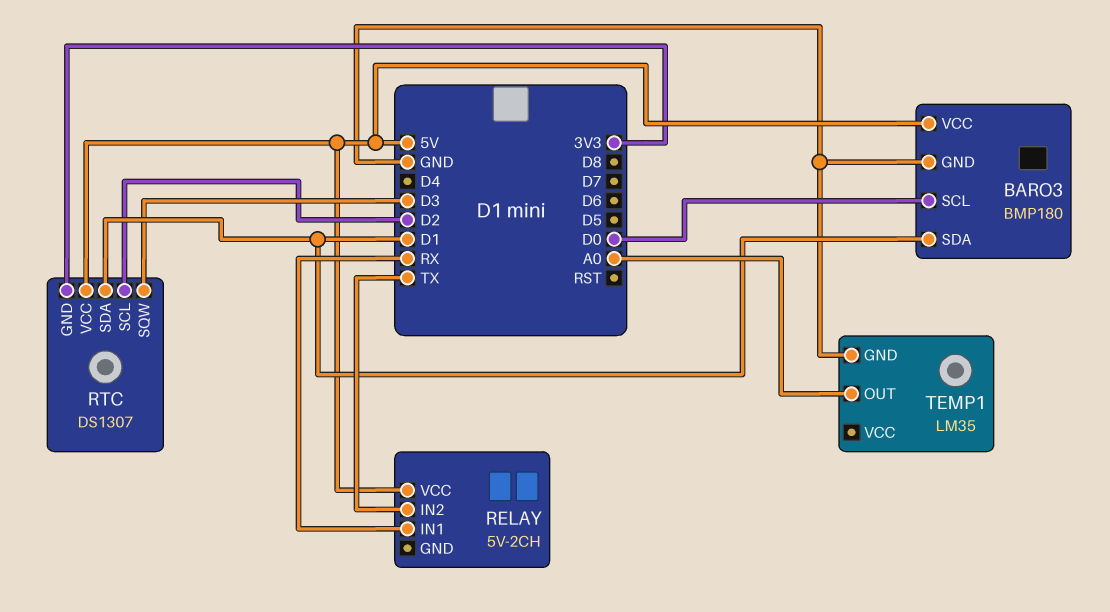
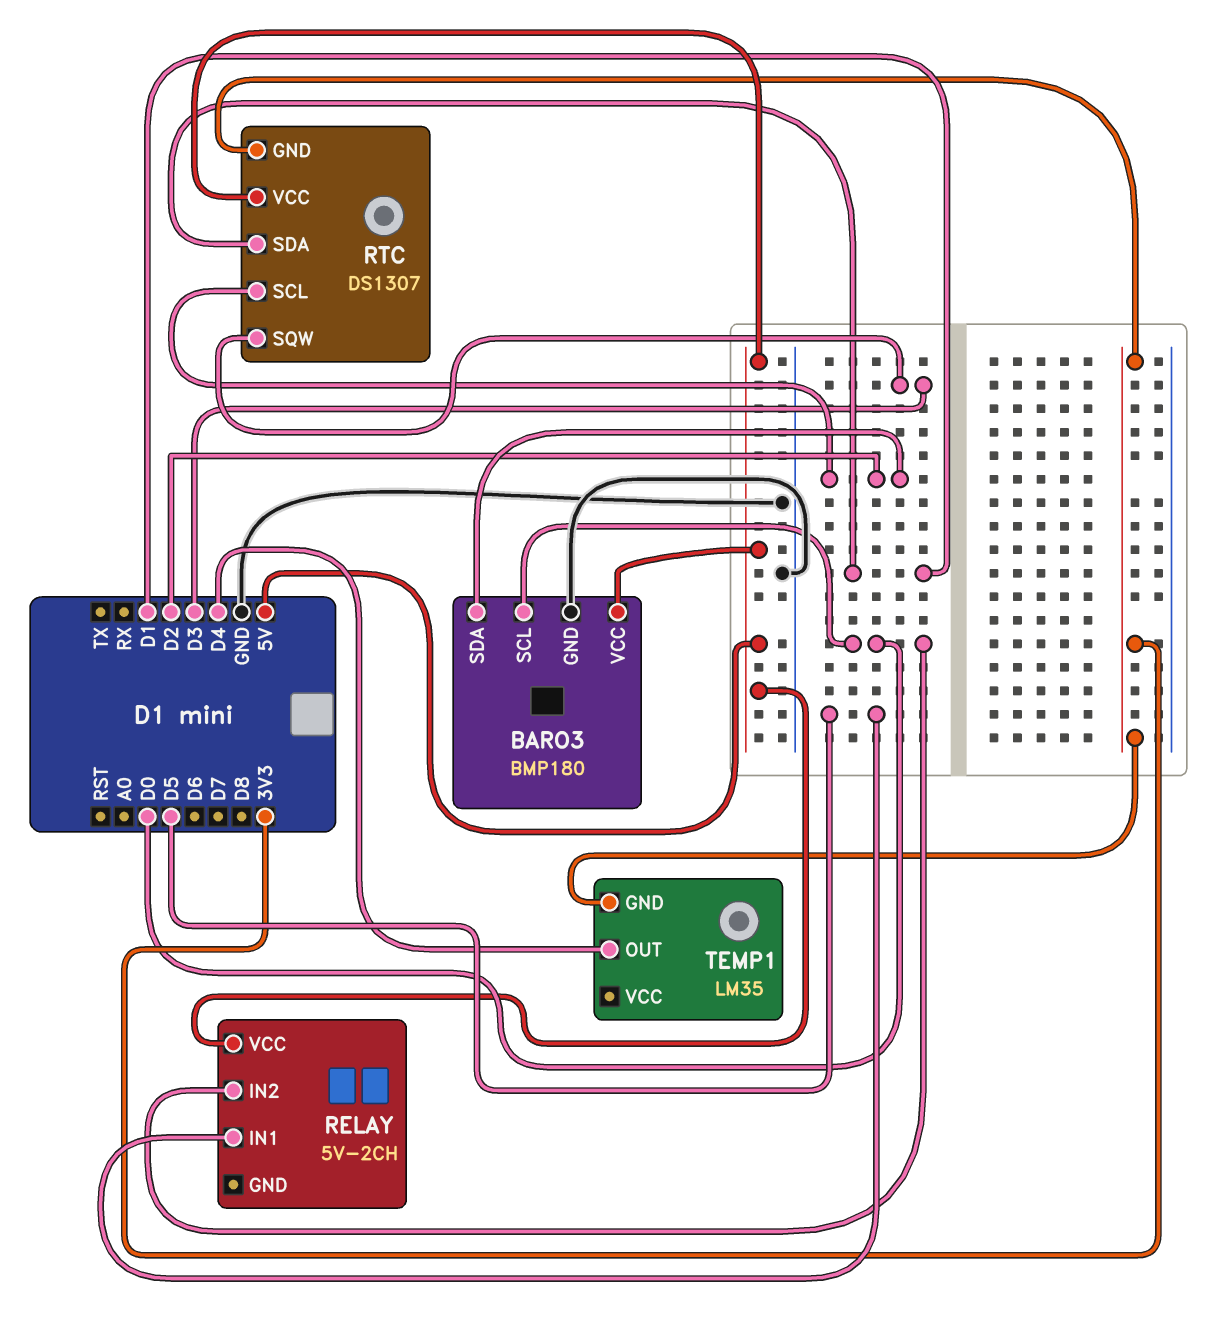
BARO3 pin SDA: D1 -> D2
RELAY pin IN1: RX -> D5
RELAY pin IN2: TX -> D0
TEMP1 pin GND: GND -> 3V3
TEMP1 pin OUT: A0 -> D4

